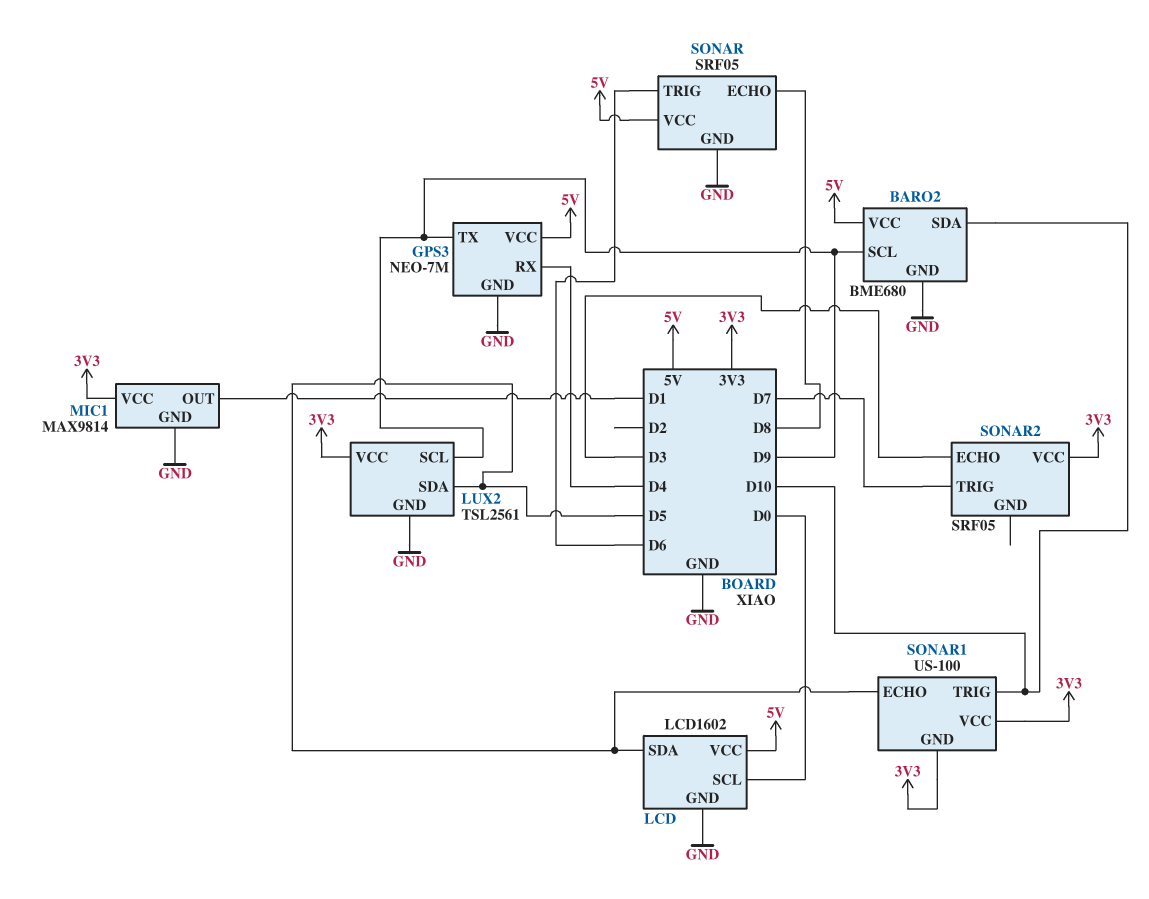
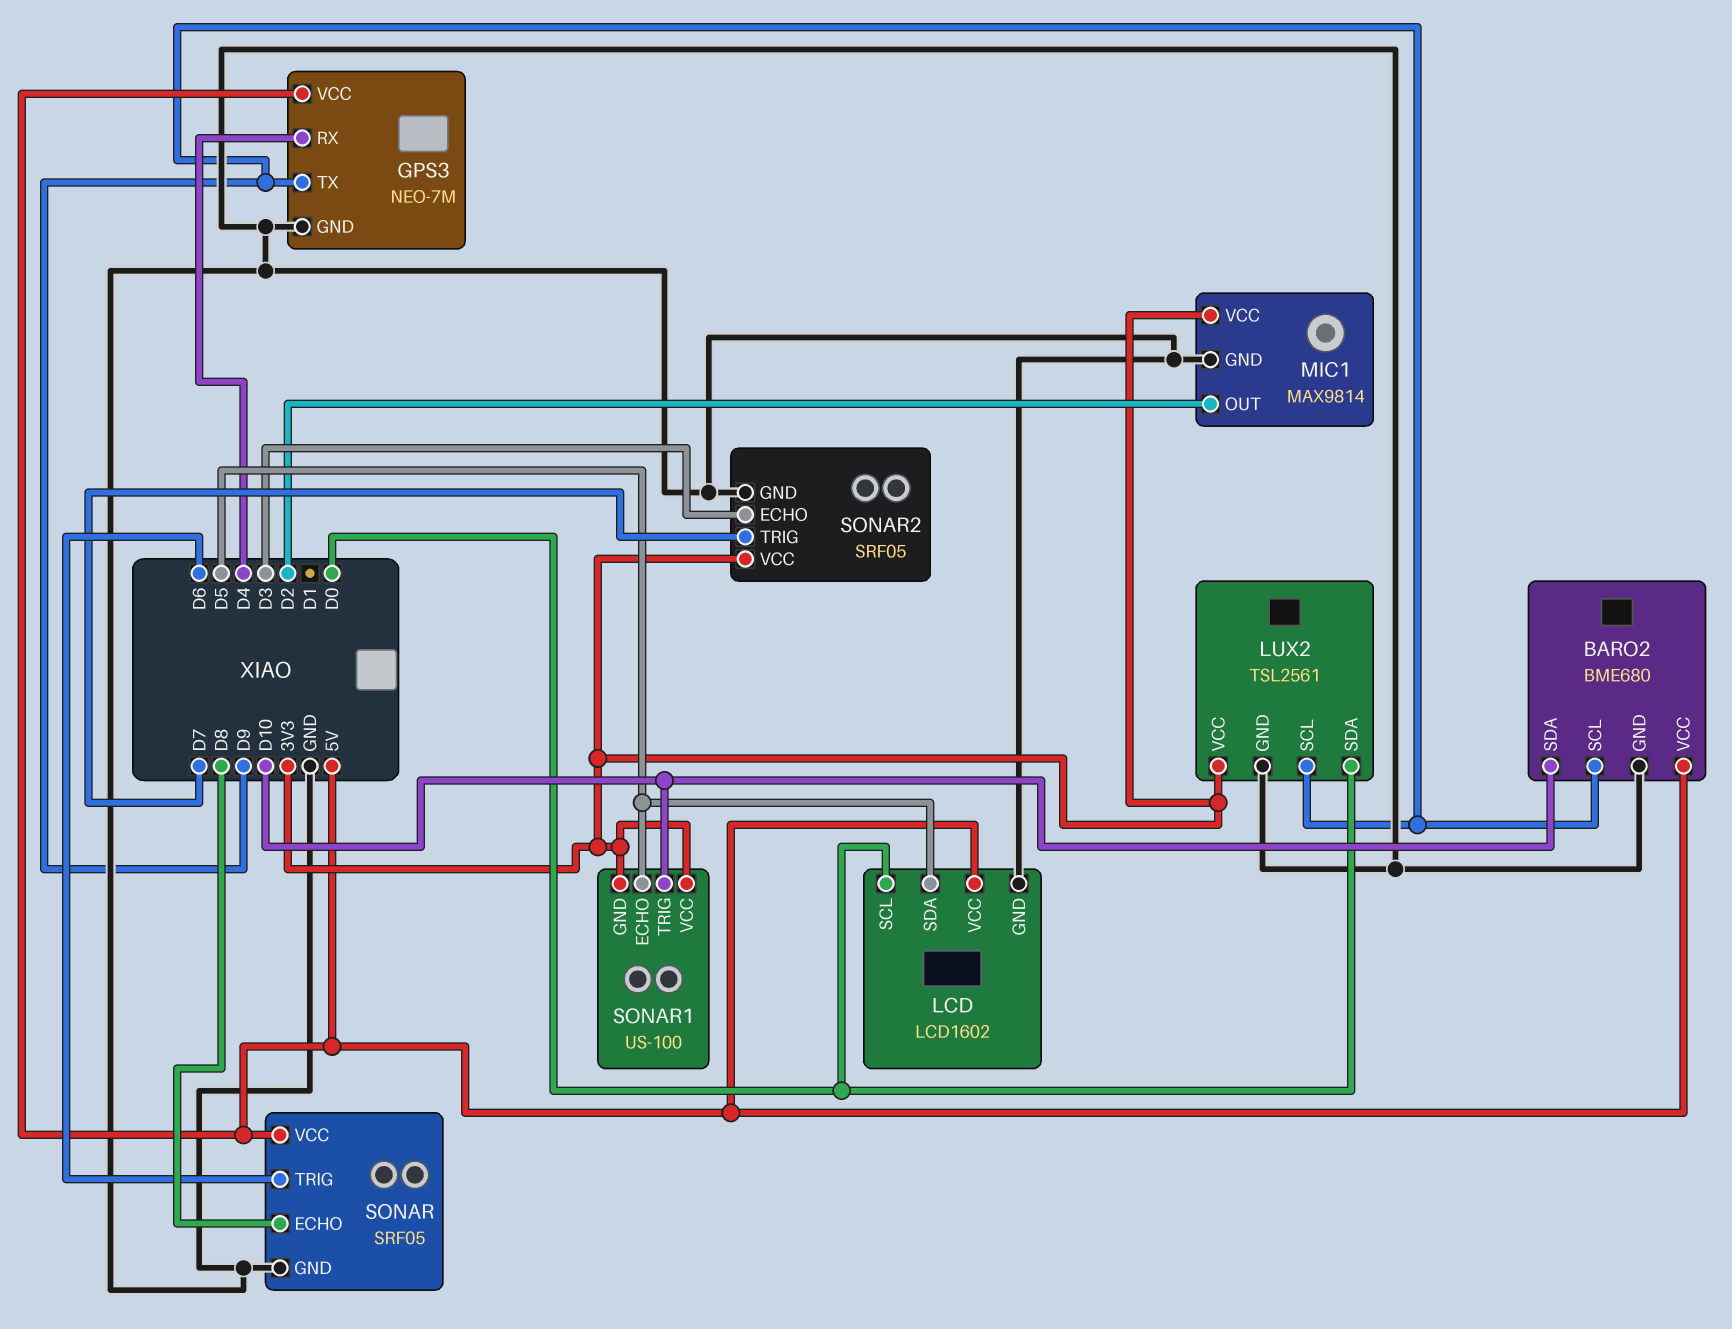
LUX2 pin SDA: D5 -> D0
MIC1 pin OUT: D1 -> D2
SONAR2 pin GND: none -> GND

